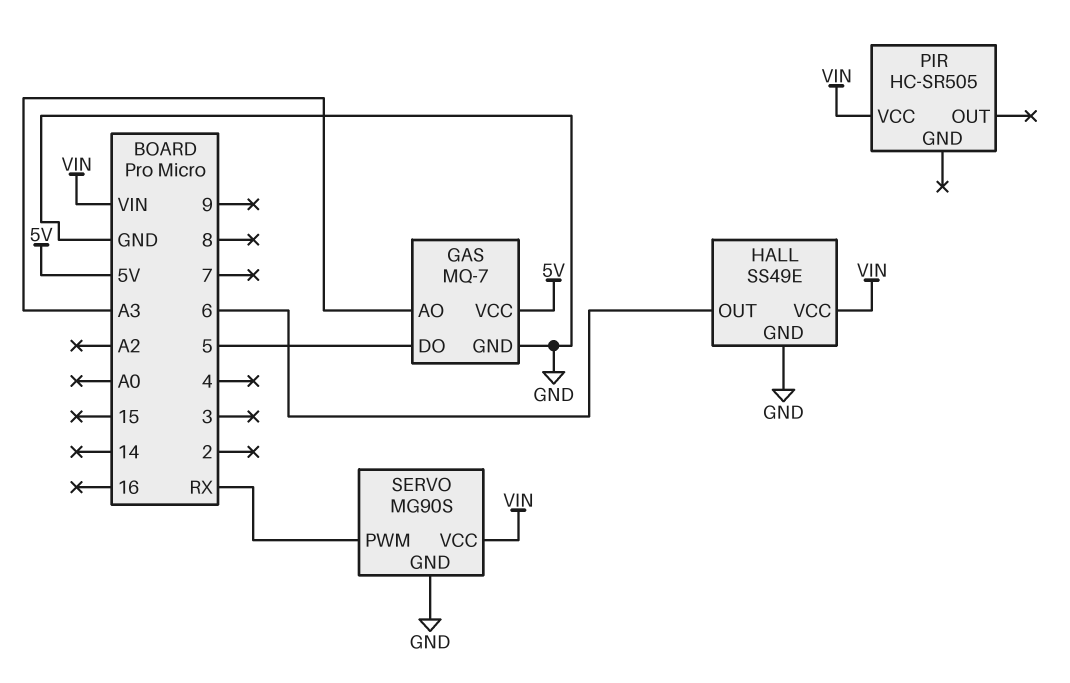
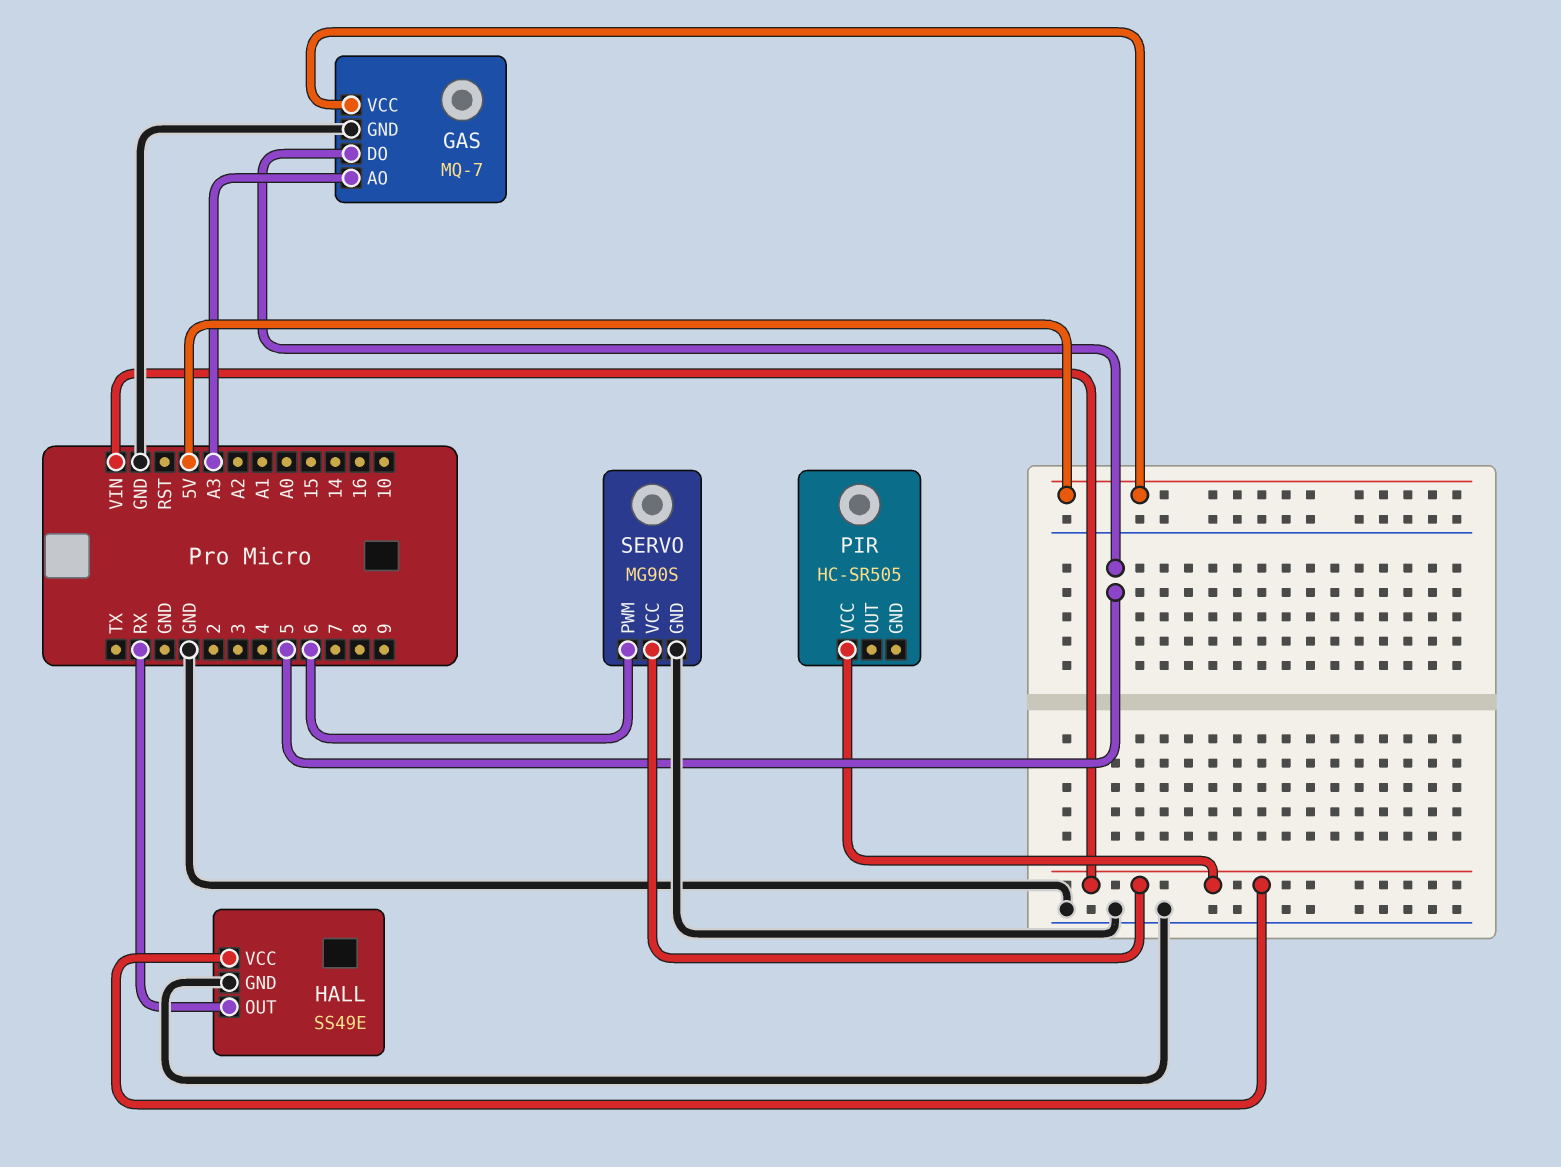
HALL pin OUT: 6 -> RX
SERVO pin PWM: RX -> 6

